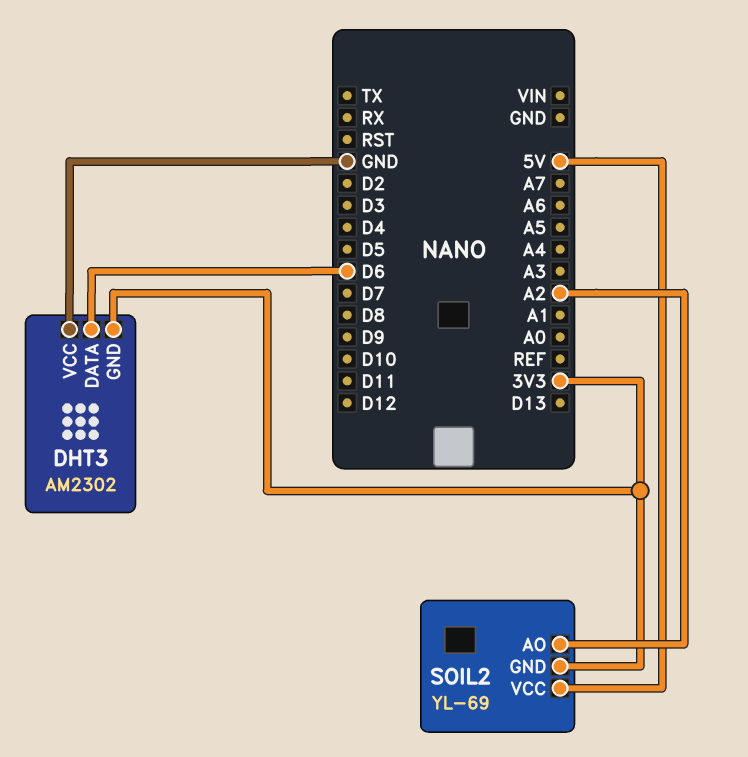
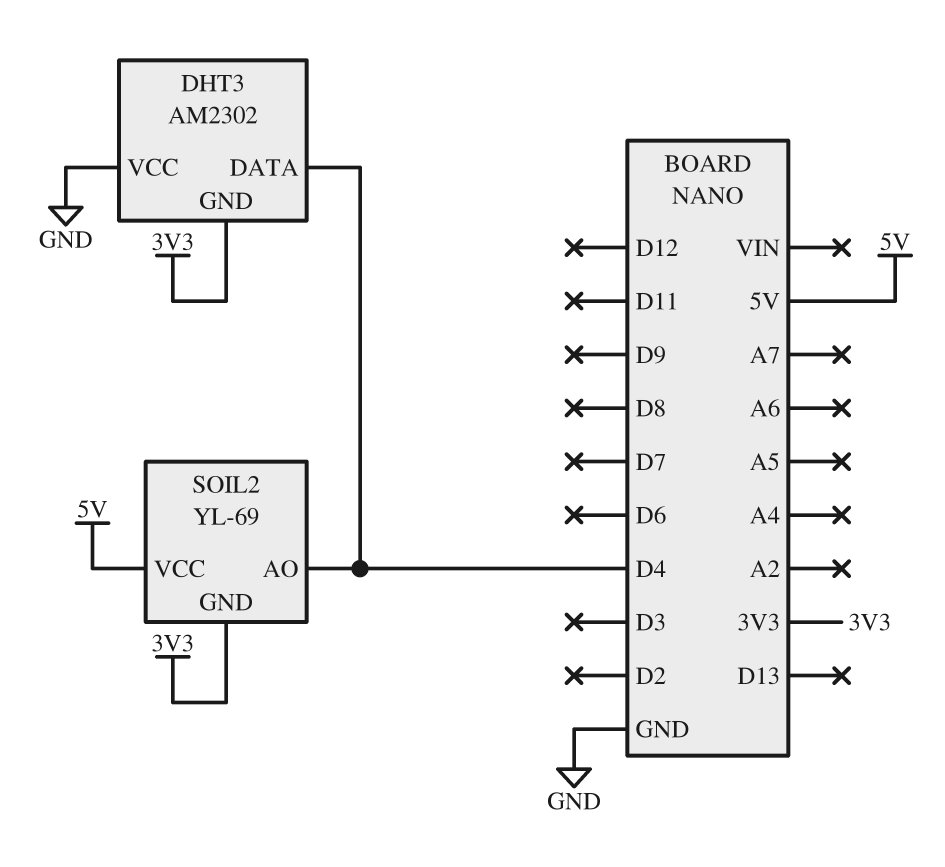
DHT3 pin DATA: D6 -> D4
SOIL2 pin AO: A2 -> D4

